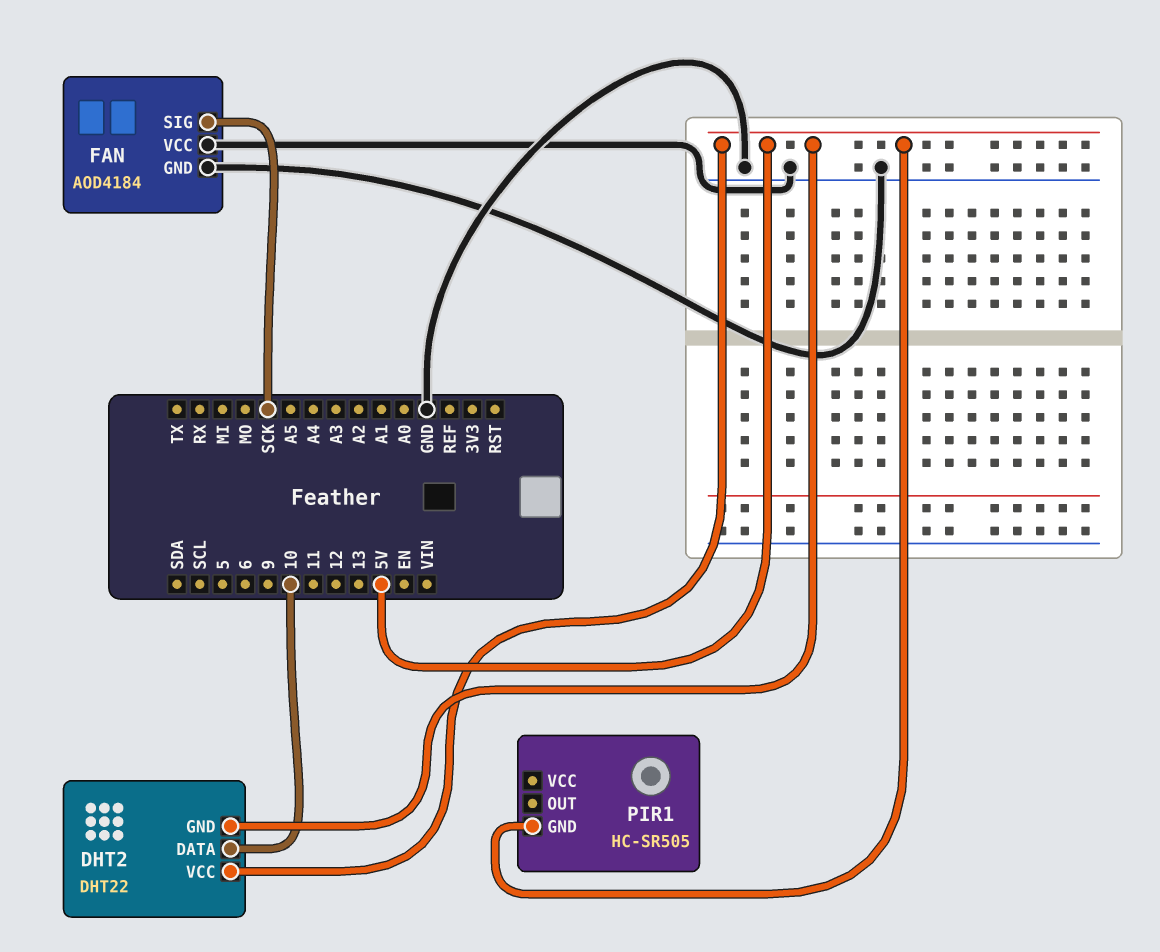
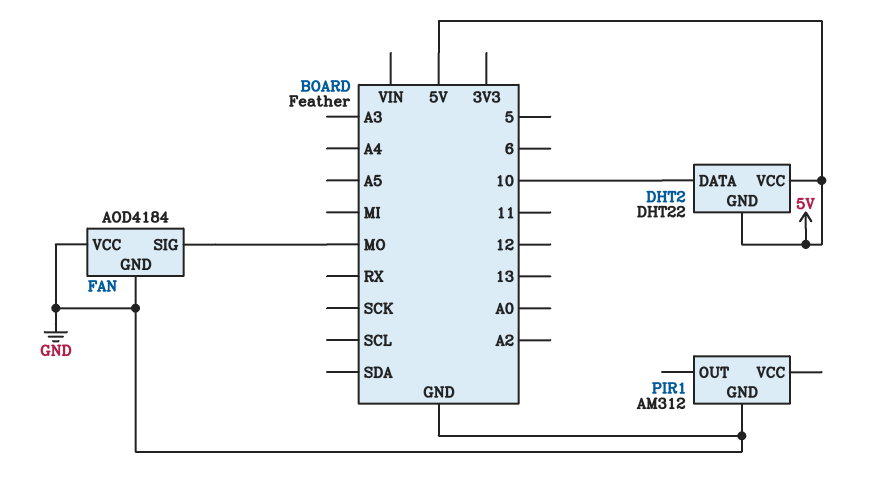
FAN pin SIG: SCK -> MO
PIR1: HC-SR505 -> AM312
PIR1 pin GND: 5V -> GND

